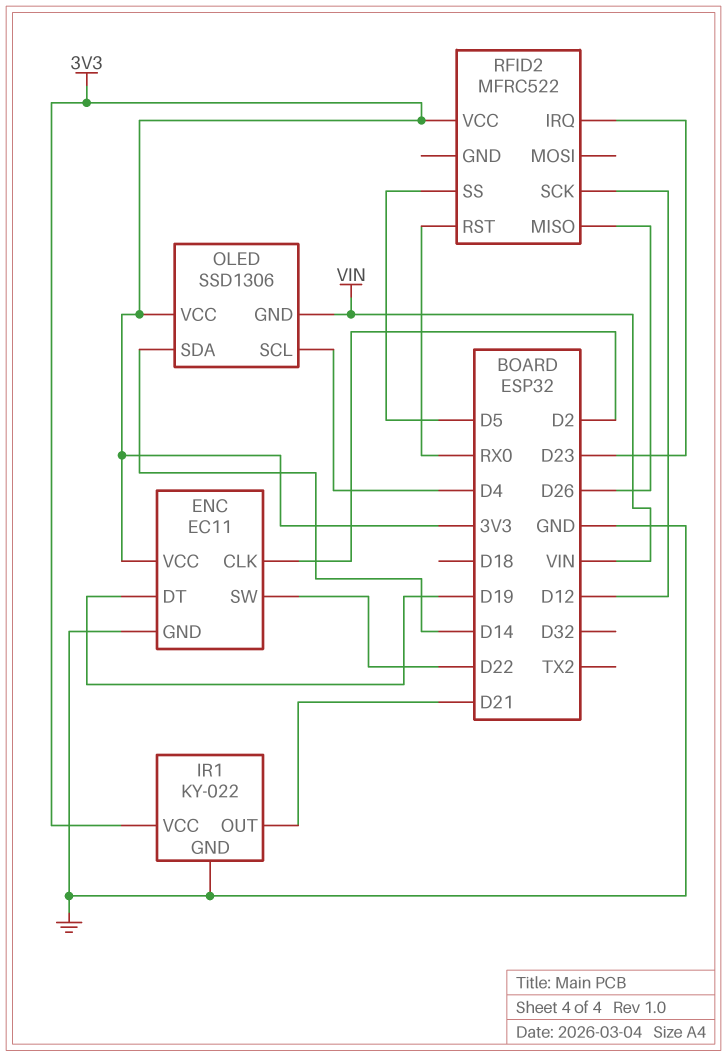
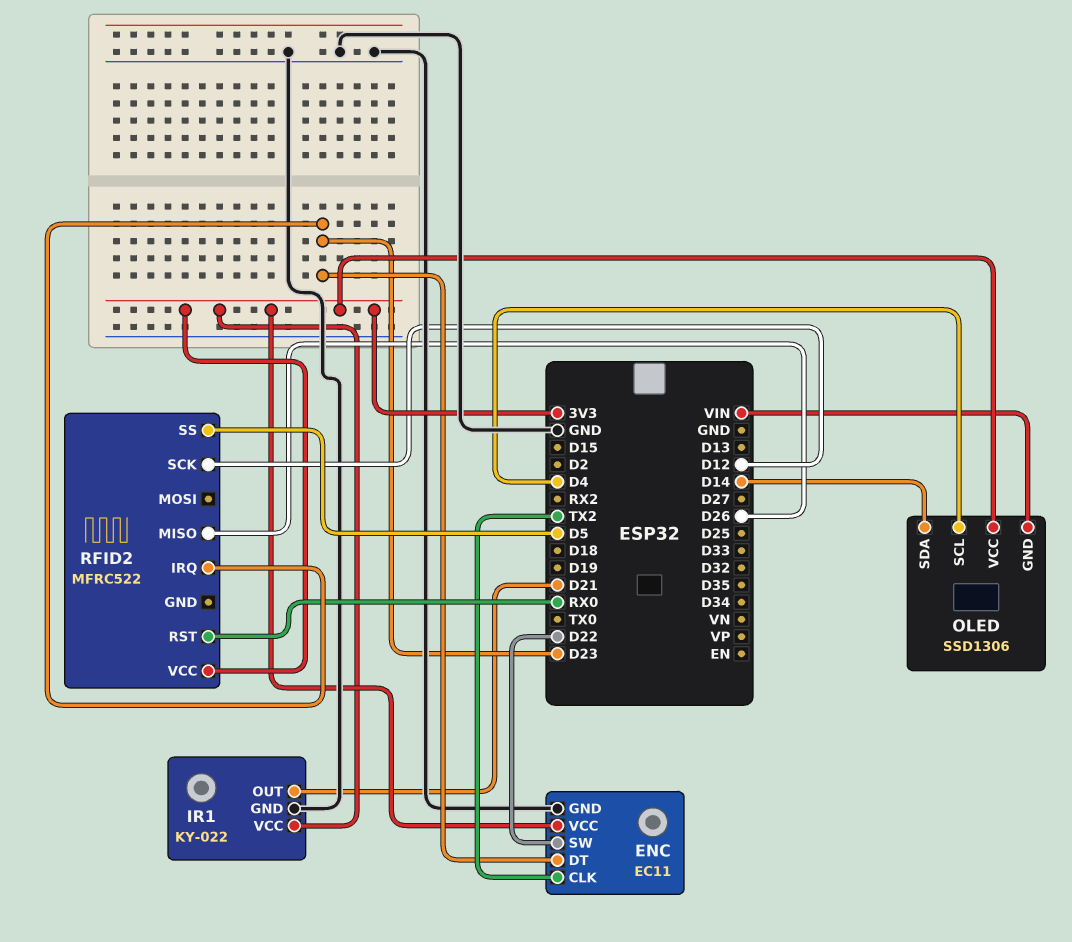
ENC pin CLK: D2 -> TX2
ENC pin DT: D19 -> D23

